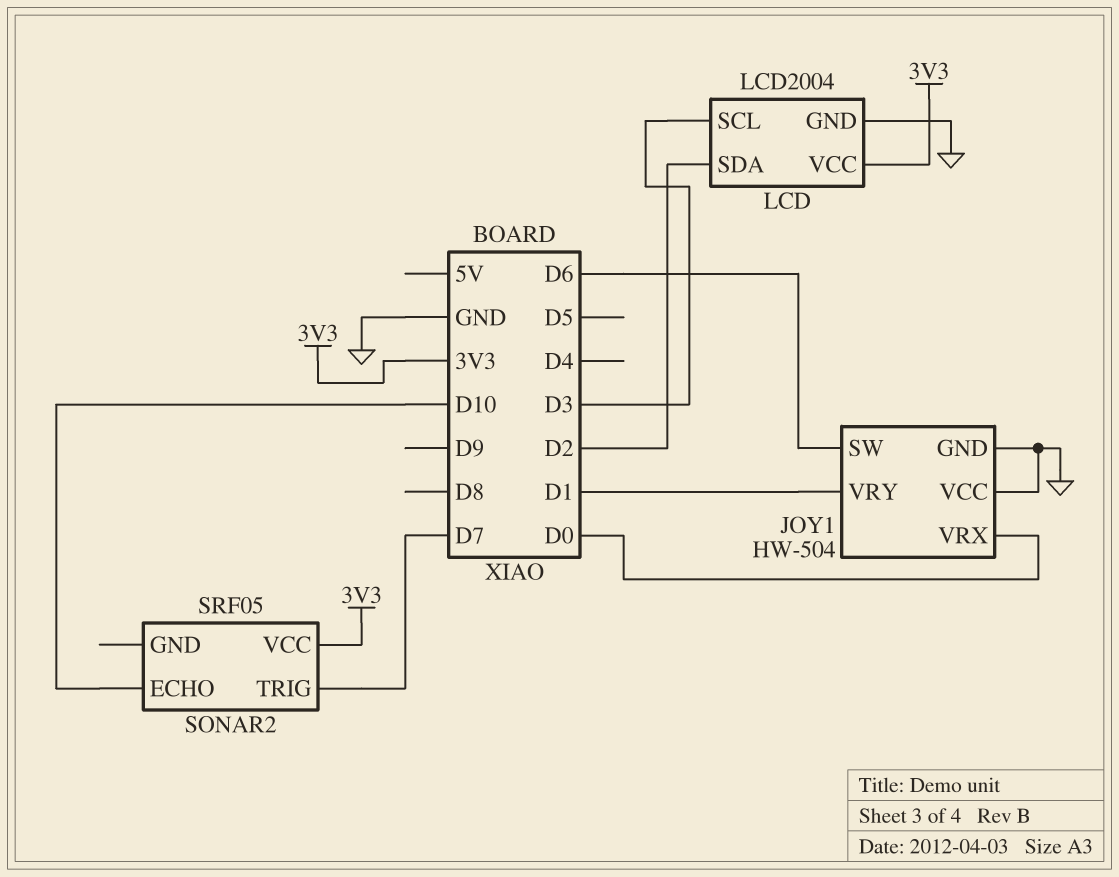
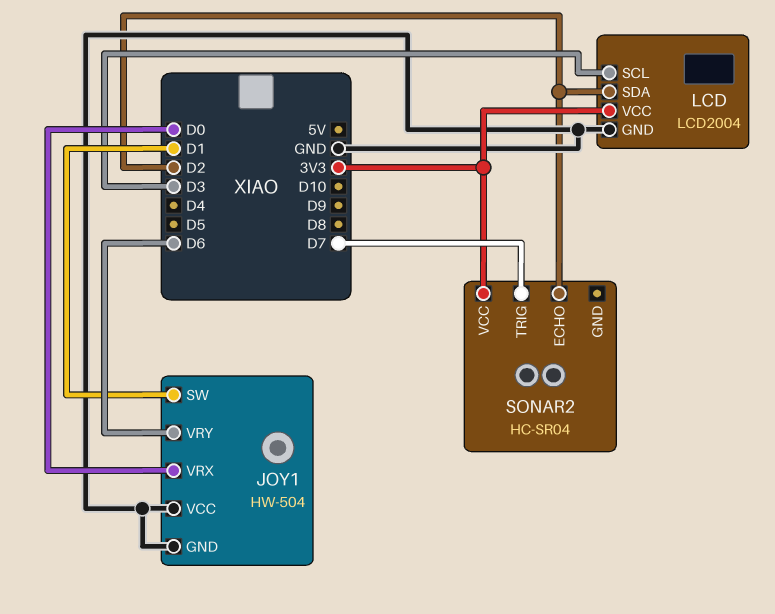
JOY1 pin SW: D6 -> D1
JOY1 pin VRY: D1 -> D6
SONAR2: SRF05 -> HC-SR04
SONAR2 pin ECHO: D10 -> D2

